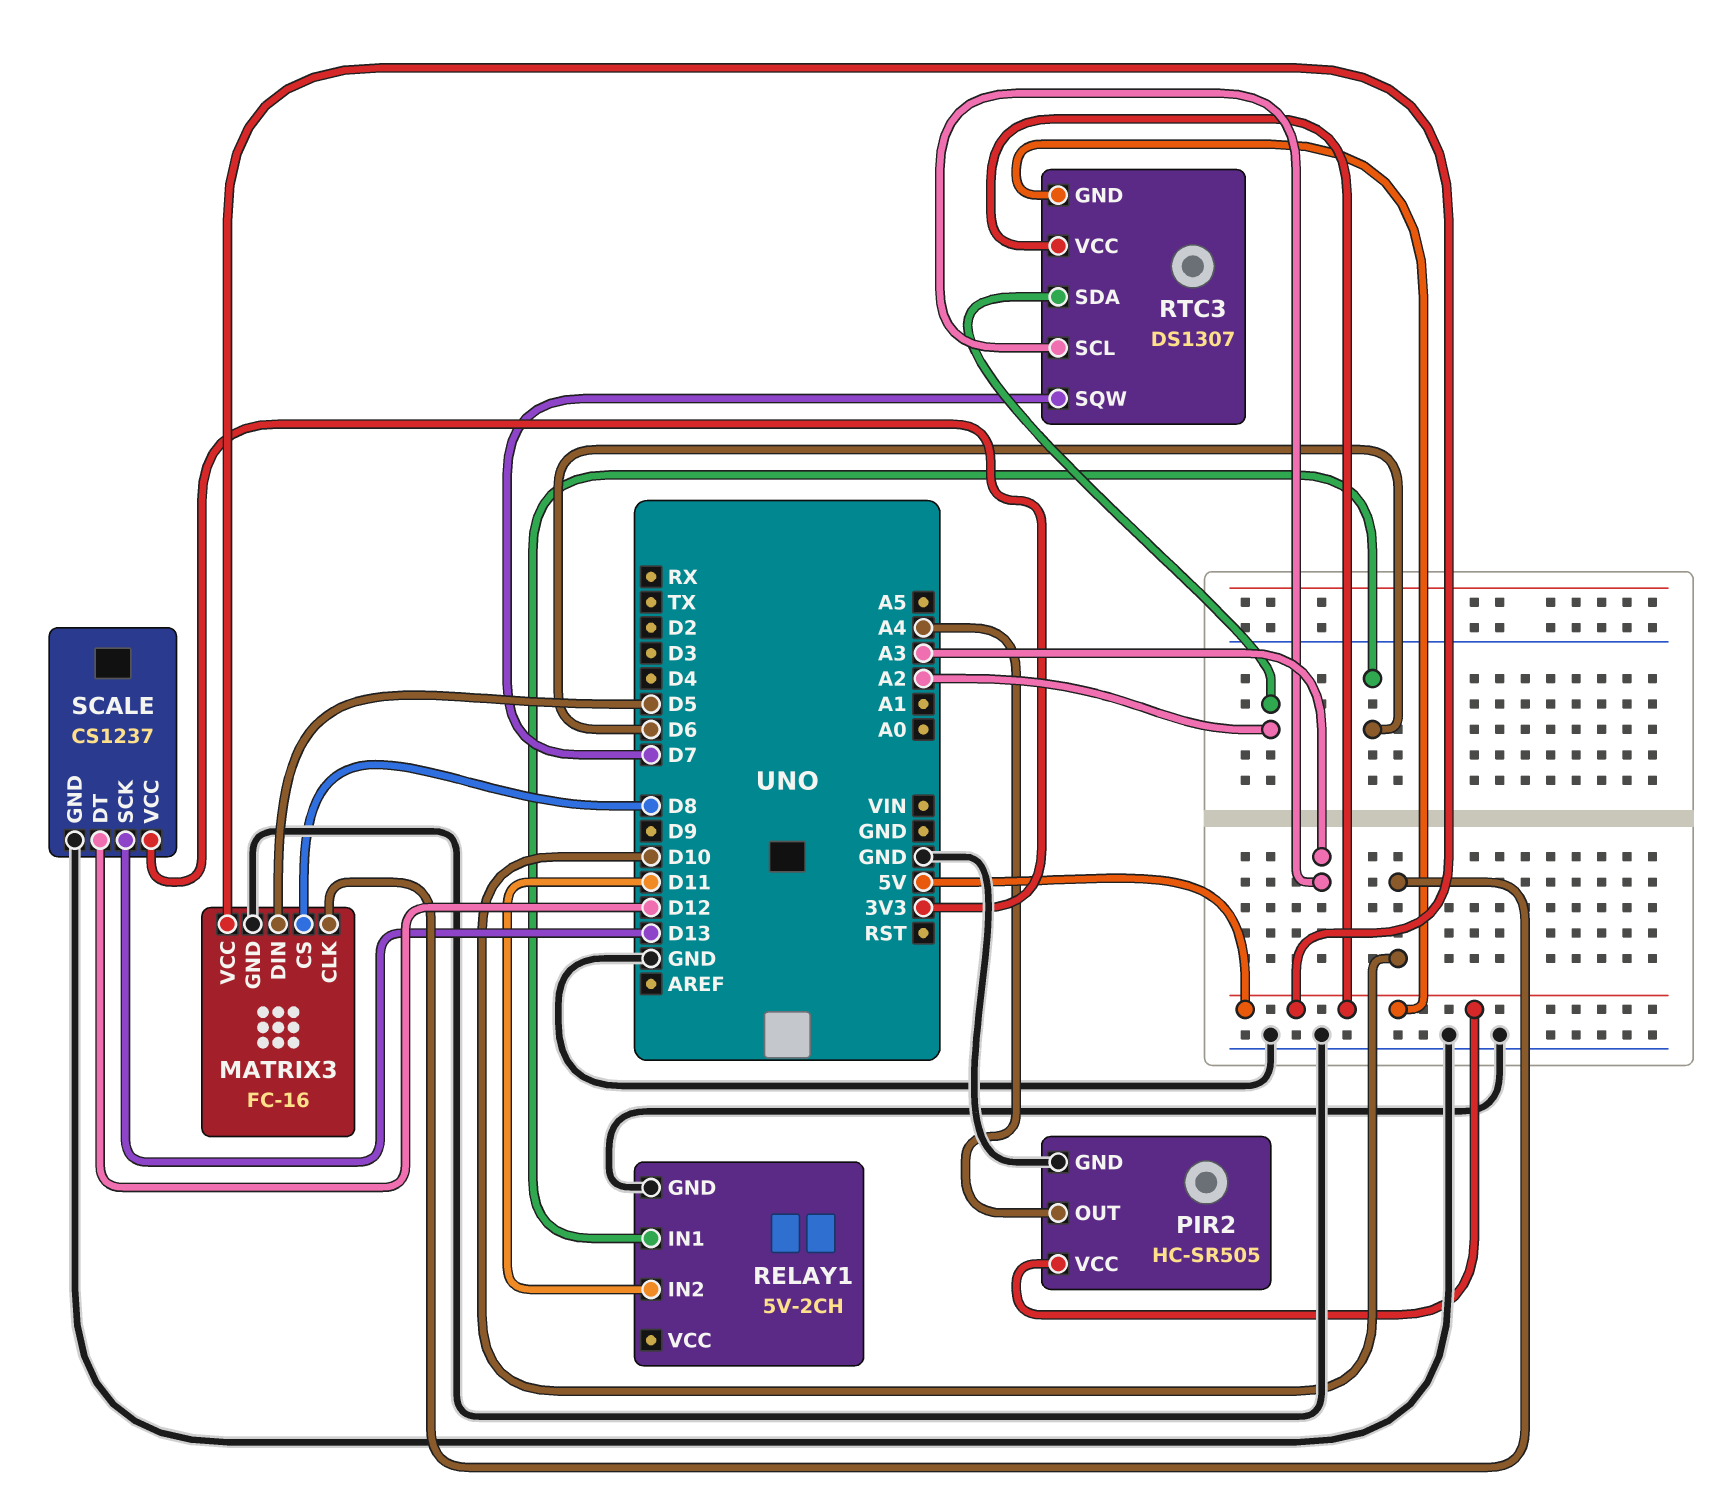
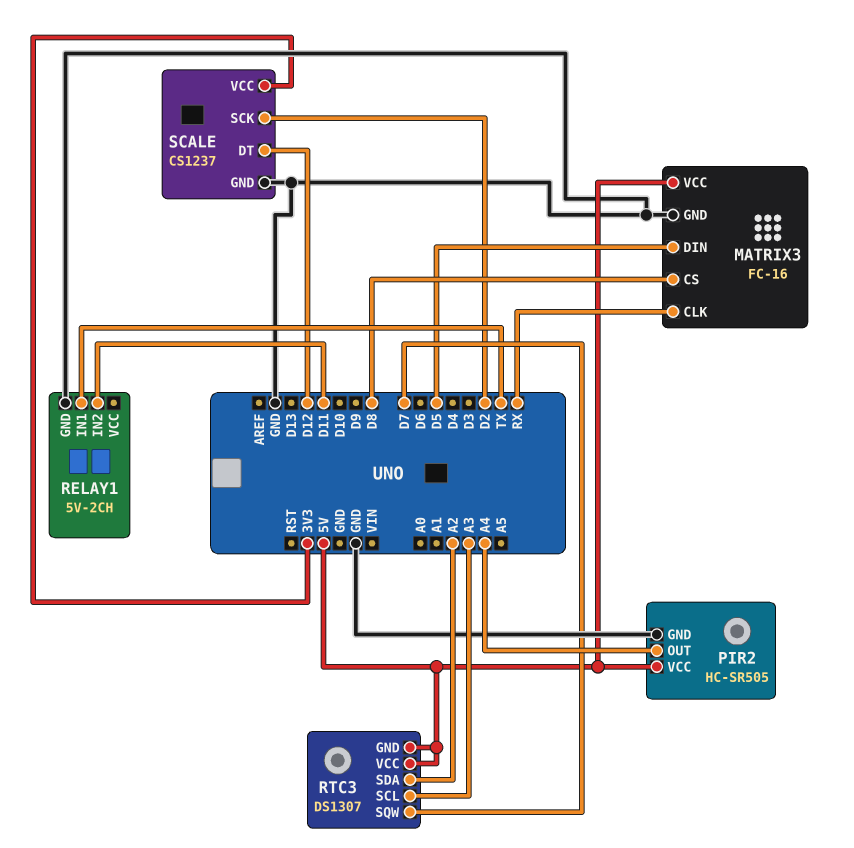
MATRIX3 pin CLK: D10 -> RX
RELAY1 pin IN1: D6 -> TX
SCALE pin SCK: D13 -> D2

